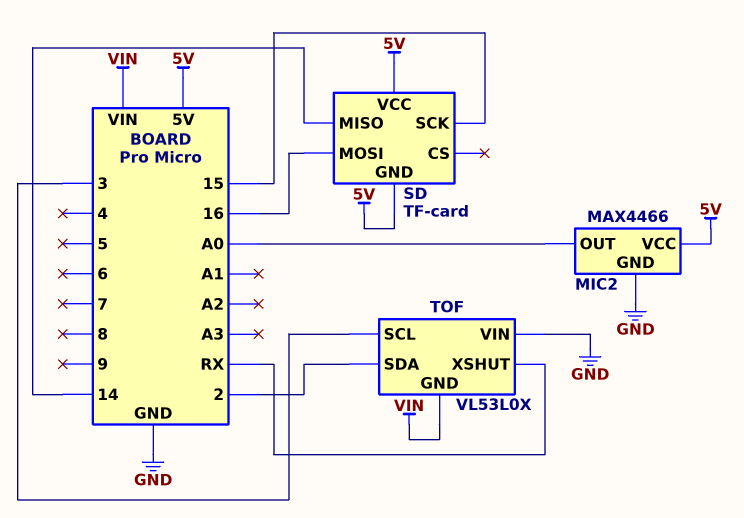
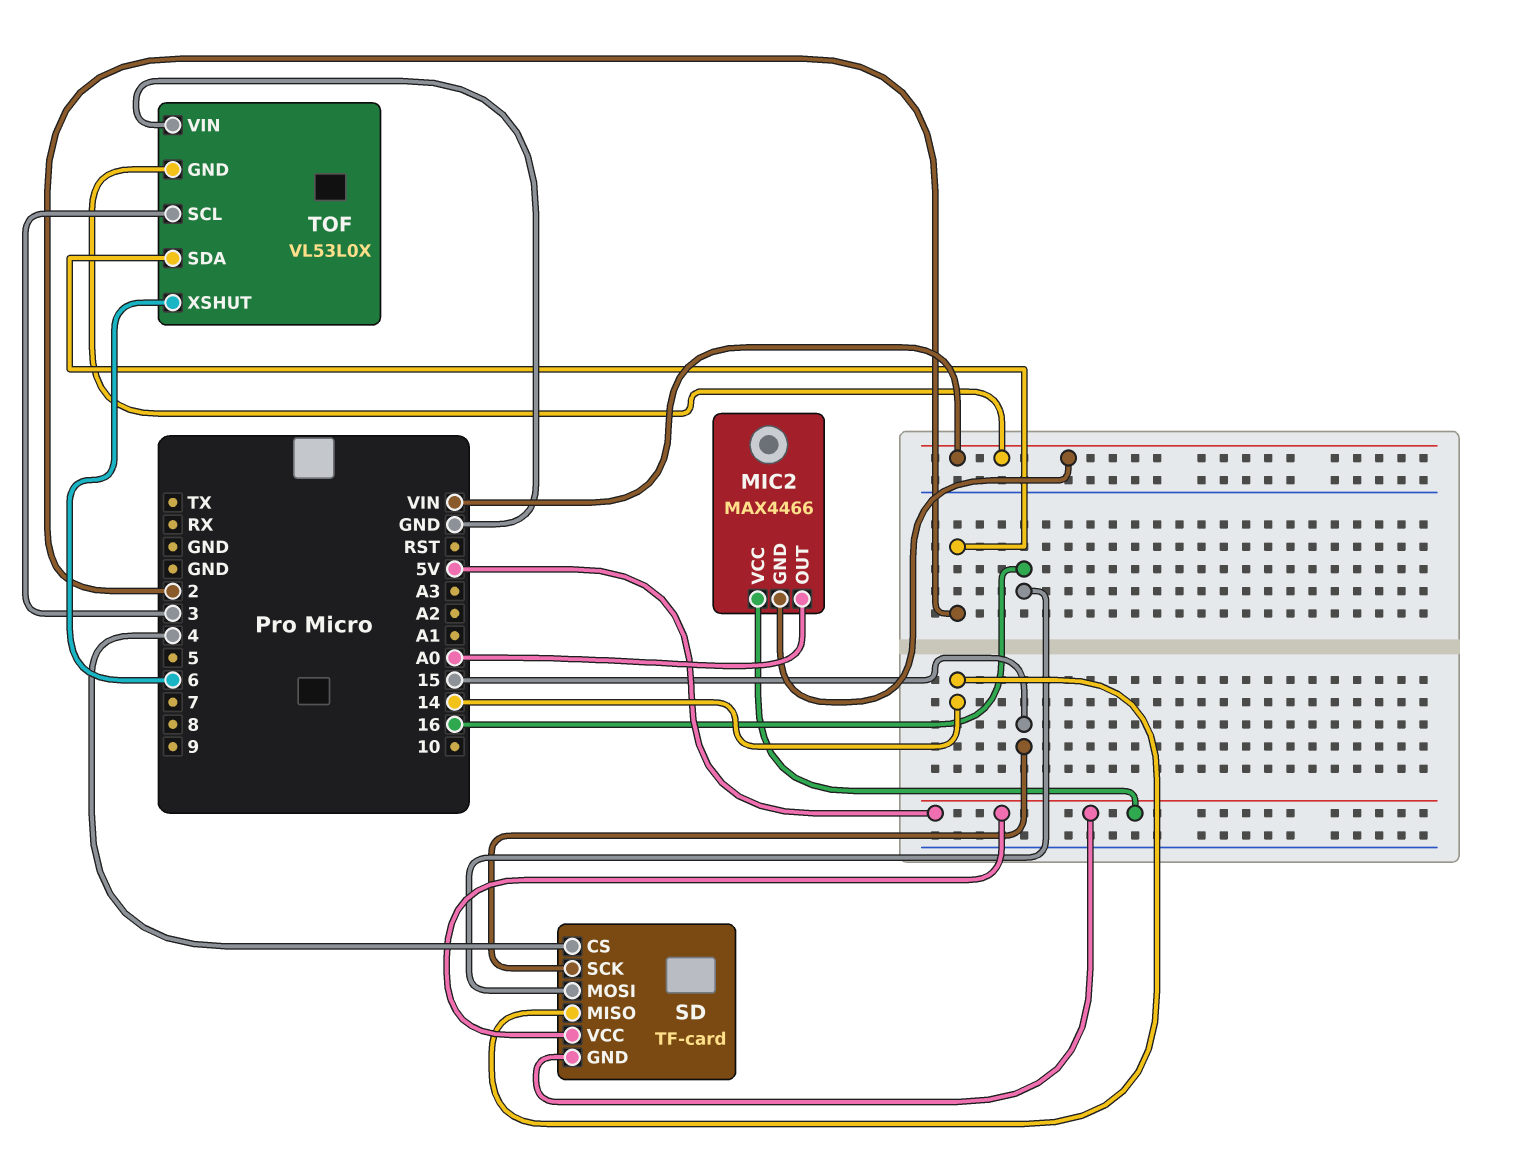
MIC2 pin GND: GND -> VIN
SD pin CS: none -> 4
TOF pin XSHUT: RX -> 6

